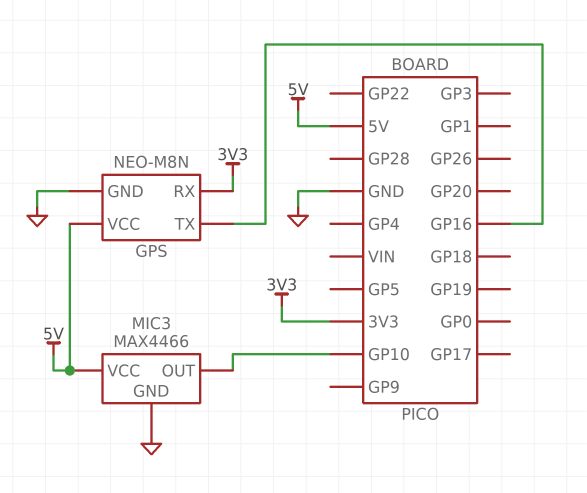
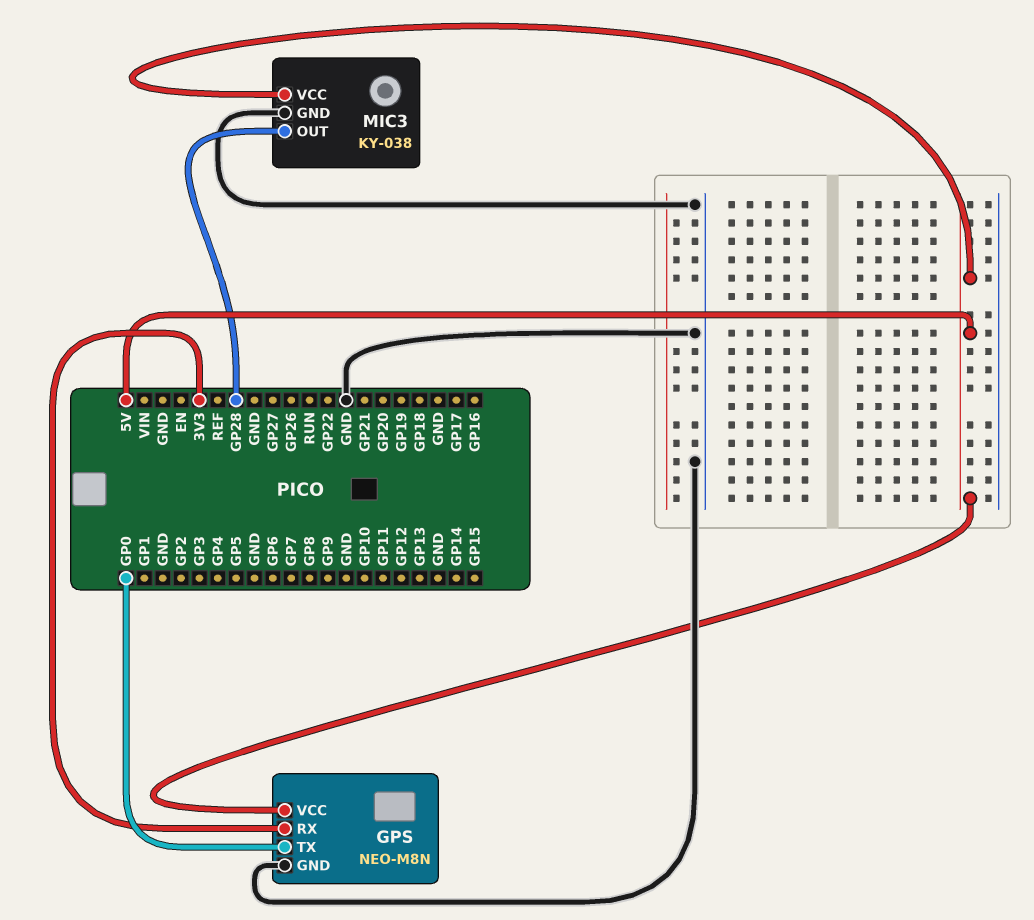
GPS pin TX: GP16 -> GP0
MIC3: MAX4466 -> KY-038
MIC3 pin OUT: GP10 -> GP28

